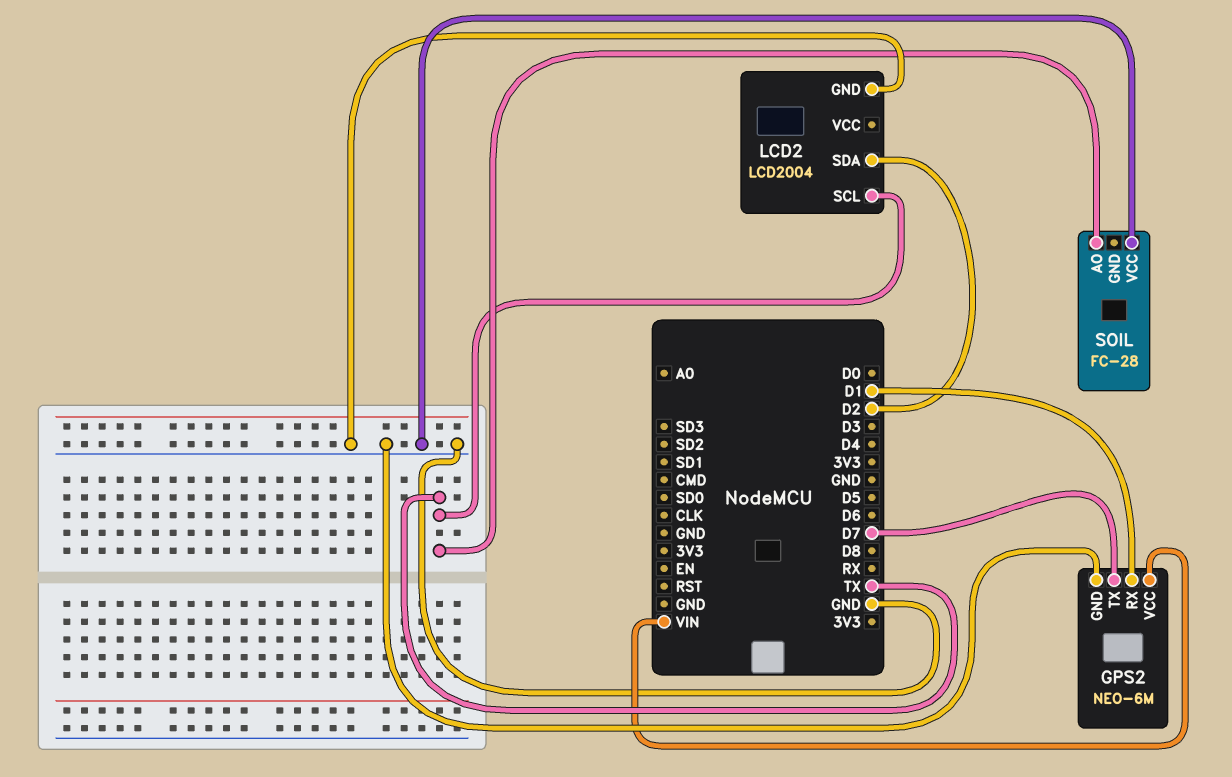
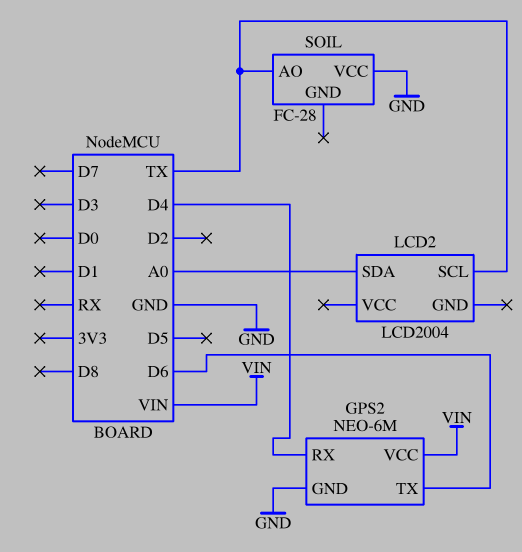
GPS2 pin RX: D1 -> D4
GPS2 pin TX: D7 -> D6
LCD2 pin GND: GND -> none
LCD2 pin SDA: D2 -> A0

